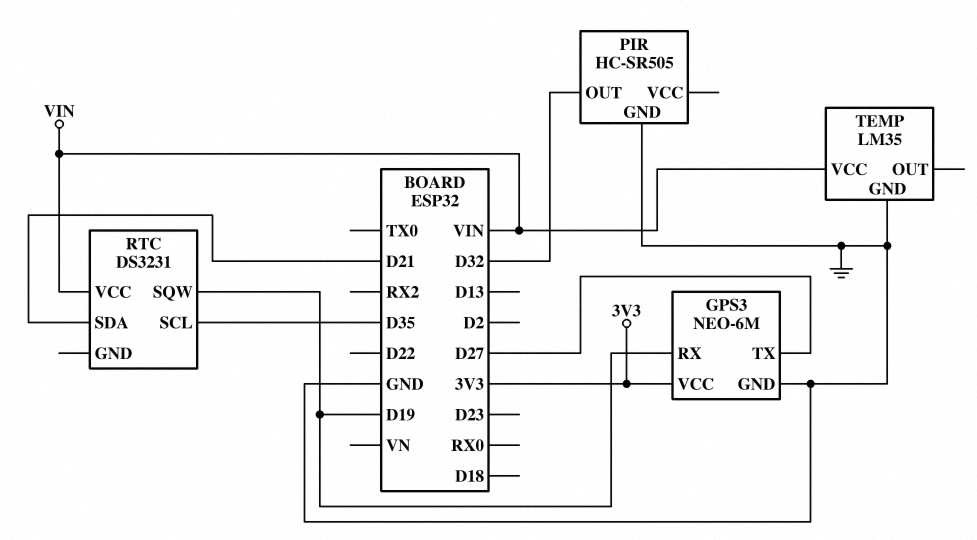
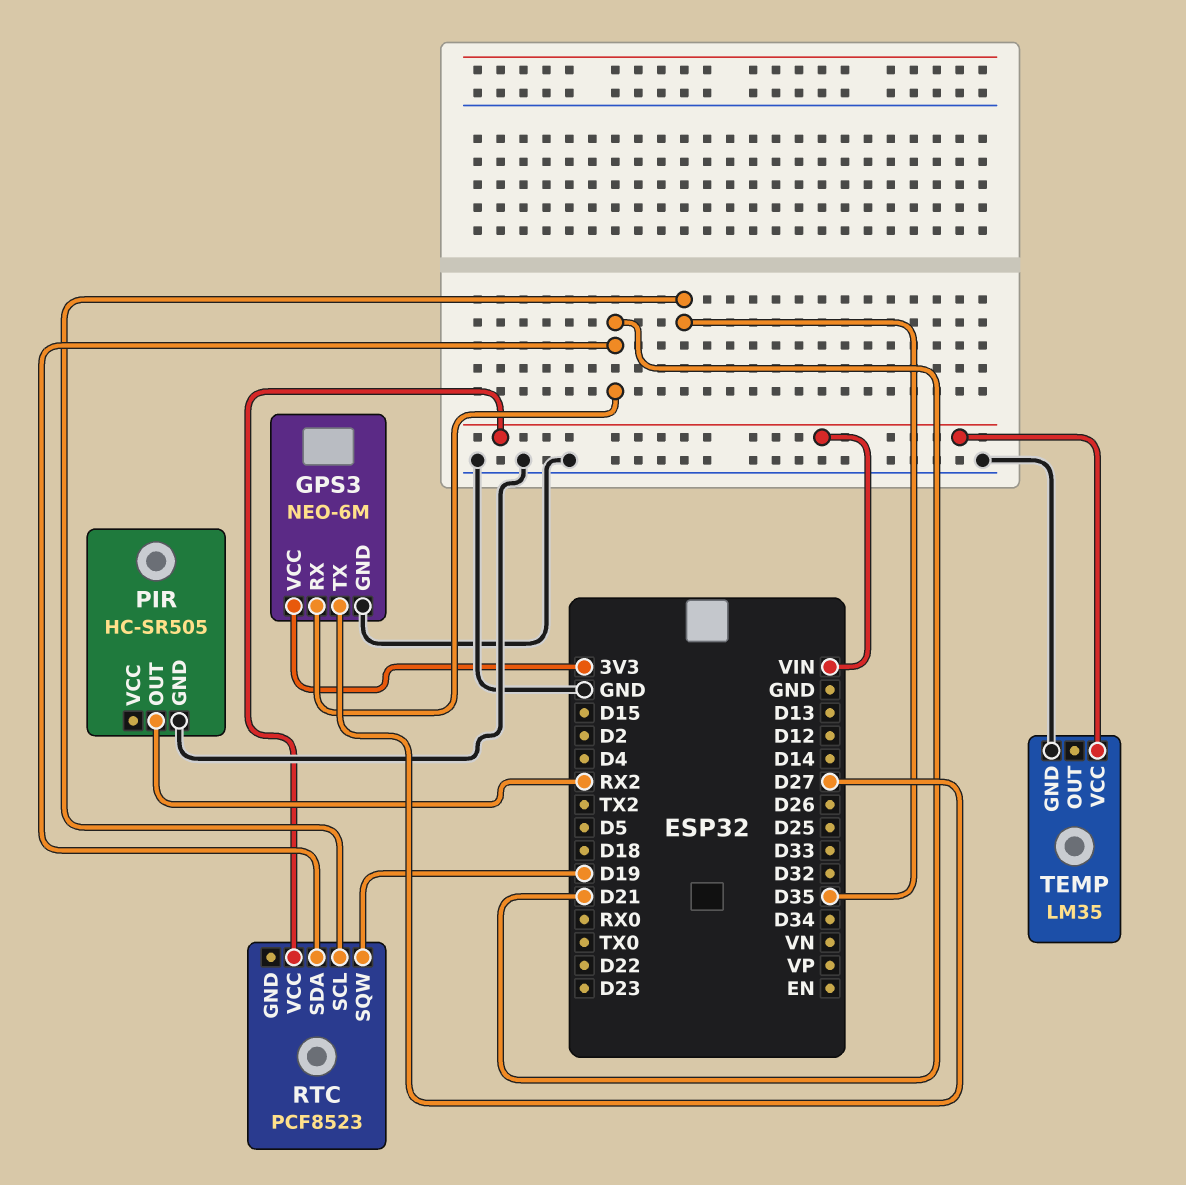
GPS3 pin RX: D19 -> D21
PIR pin OUT: D32 -> RX2
RTC: DS3231 -> PCF8523

